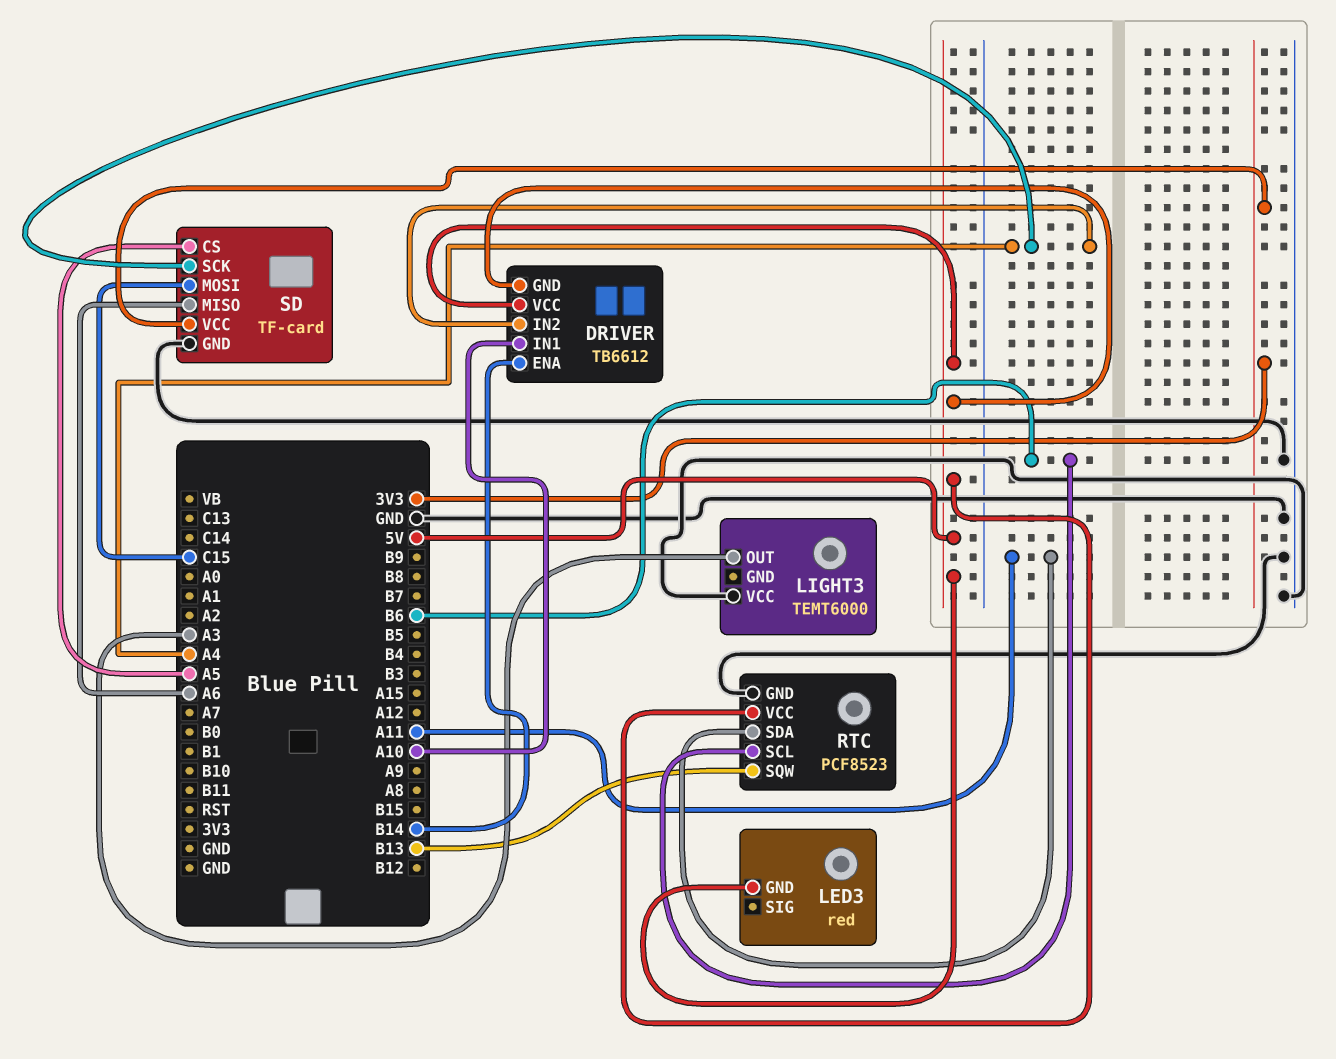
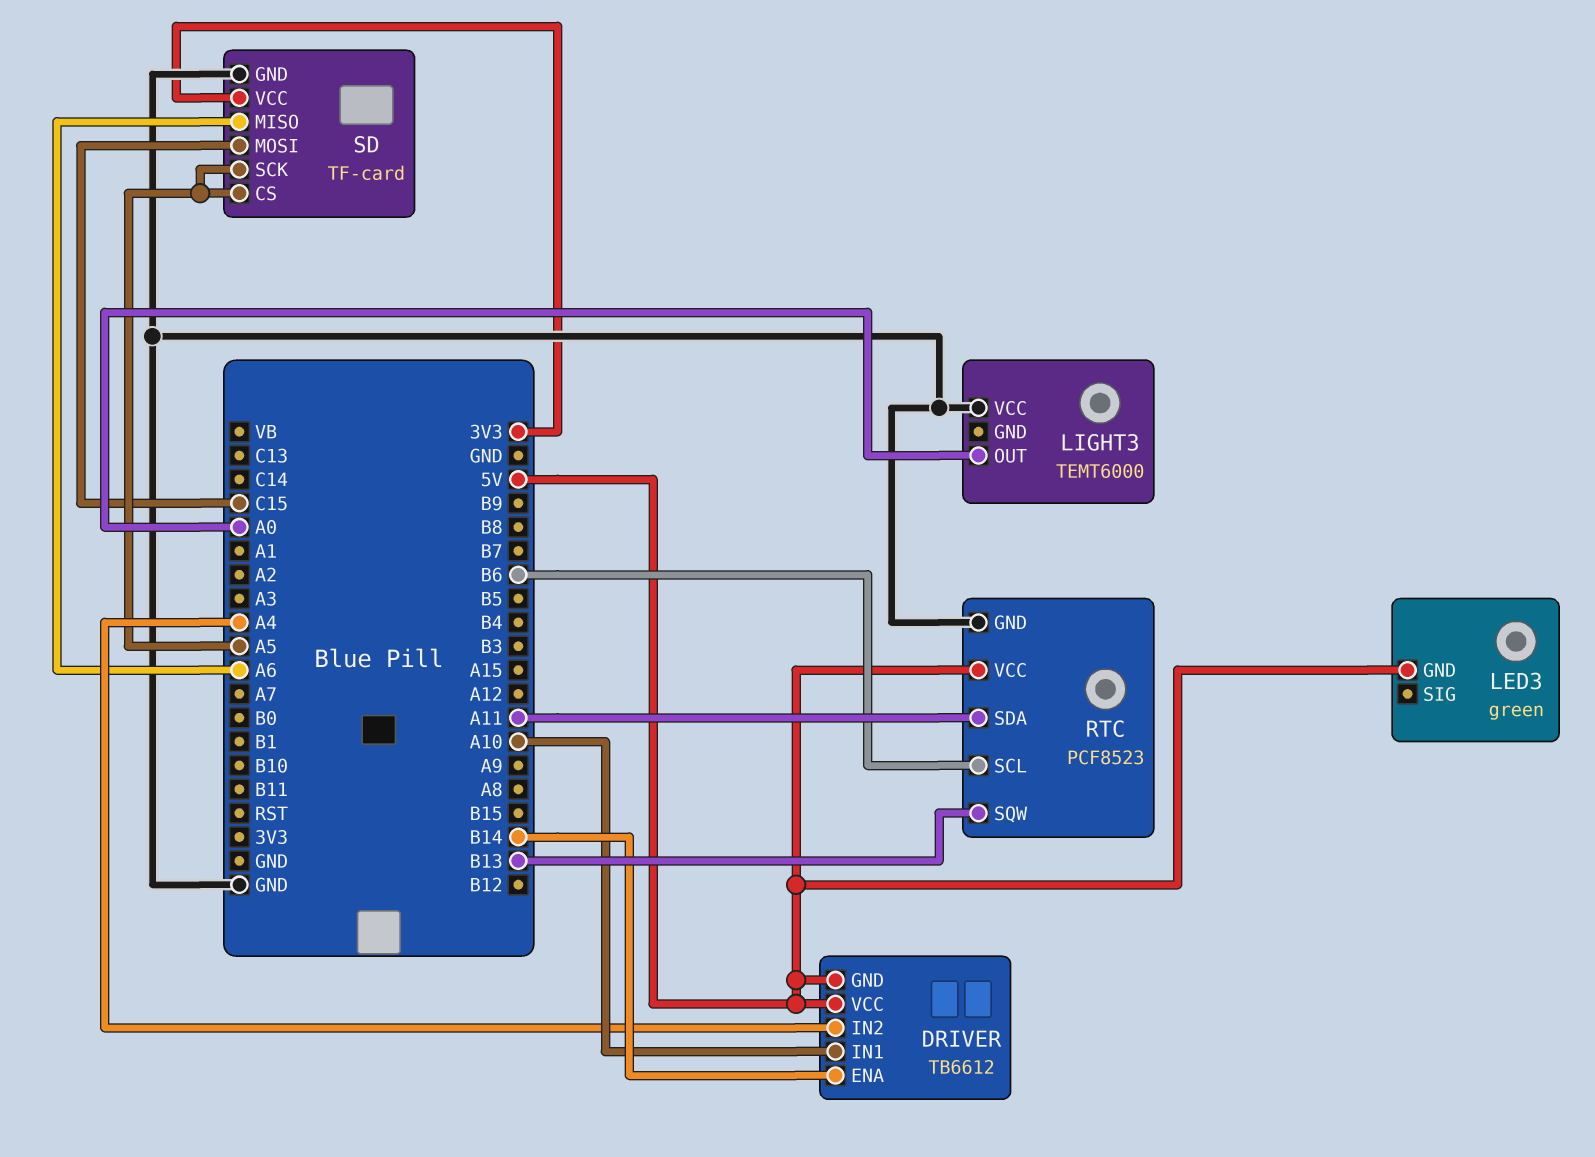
LED3: red -> green
LIGHT3 pin OUT: A3 -> A0
SD pin SCK: A4 -> A5

